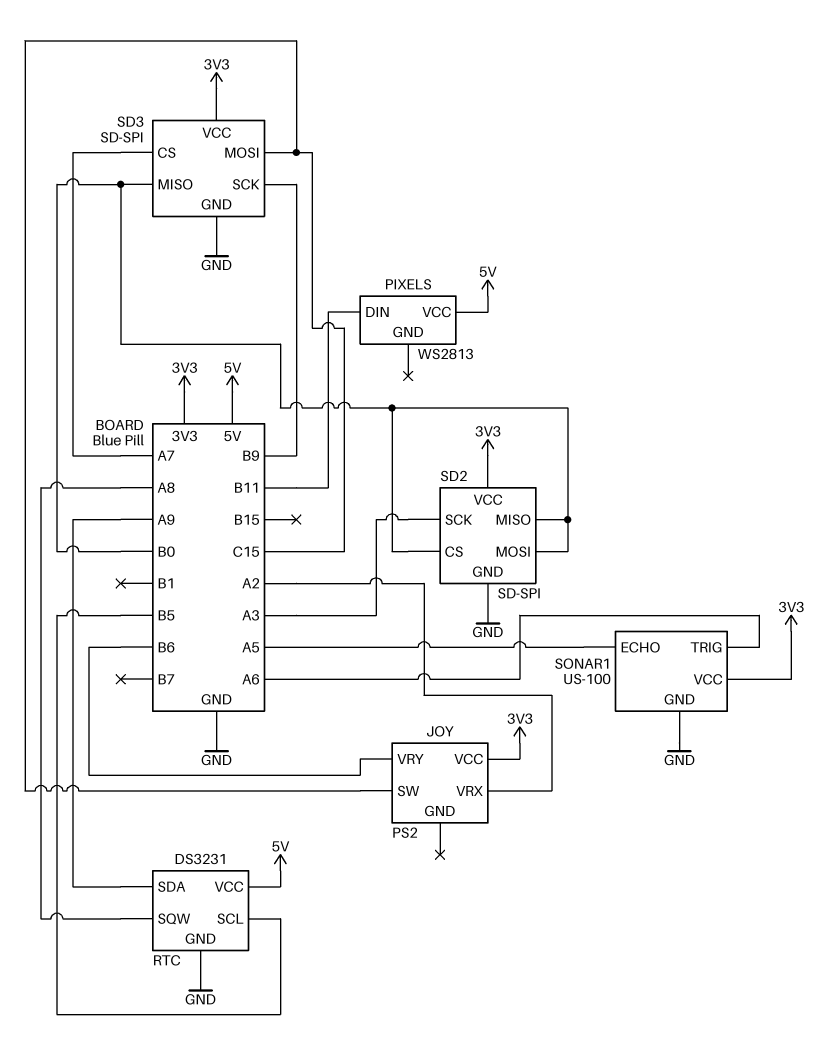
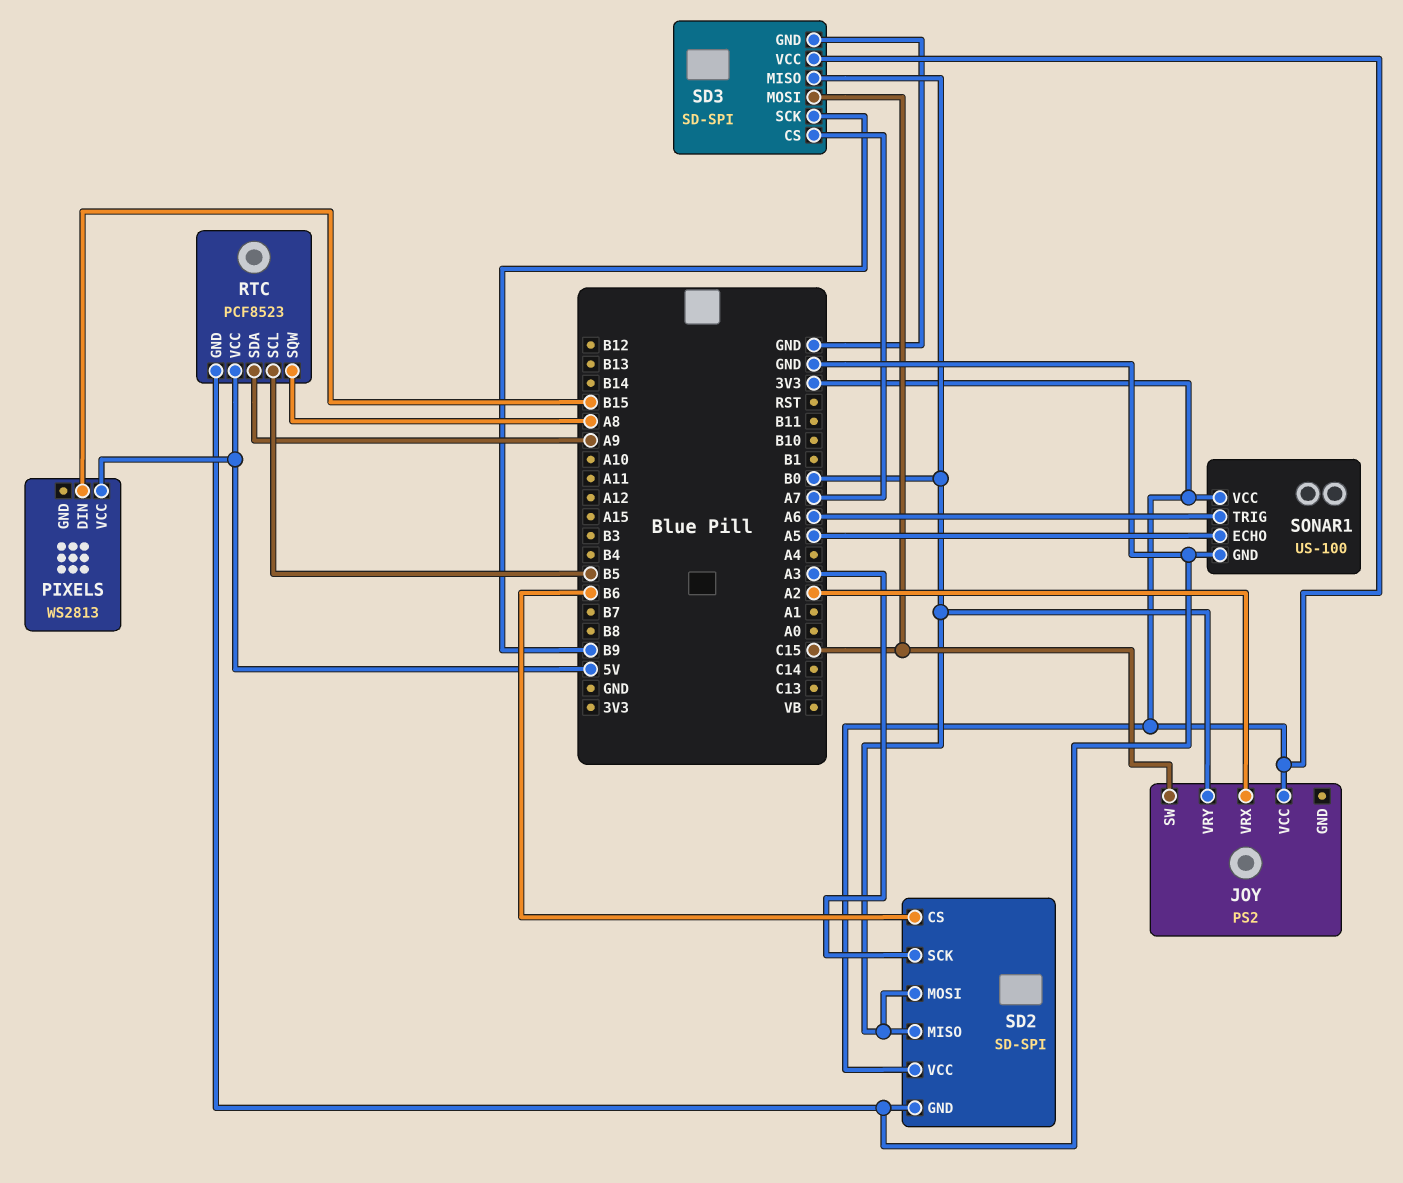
JOY pin VRY: B6 -> B0
PIXELS pin DIN: B11 -> B15
RTC: DS3231 -> PCF8523
SD2 pin CS: B0 -> B6

